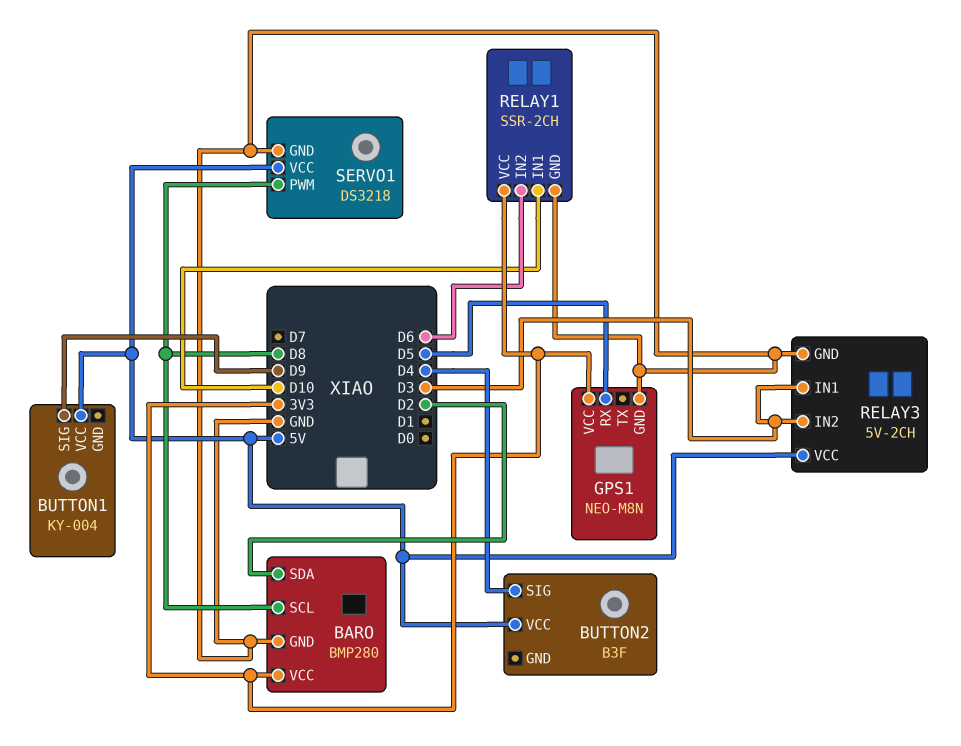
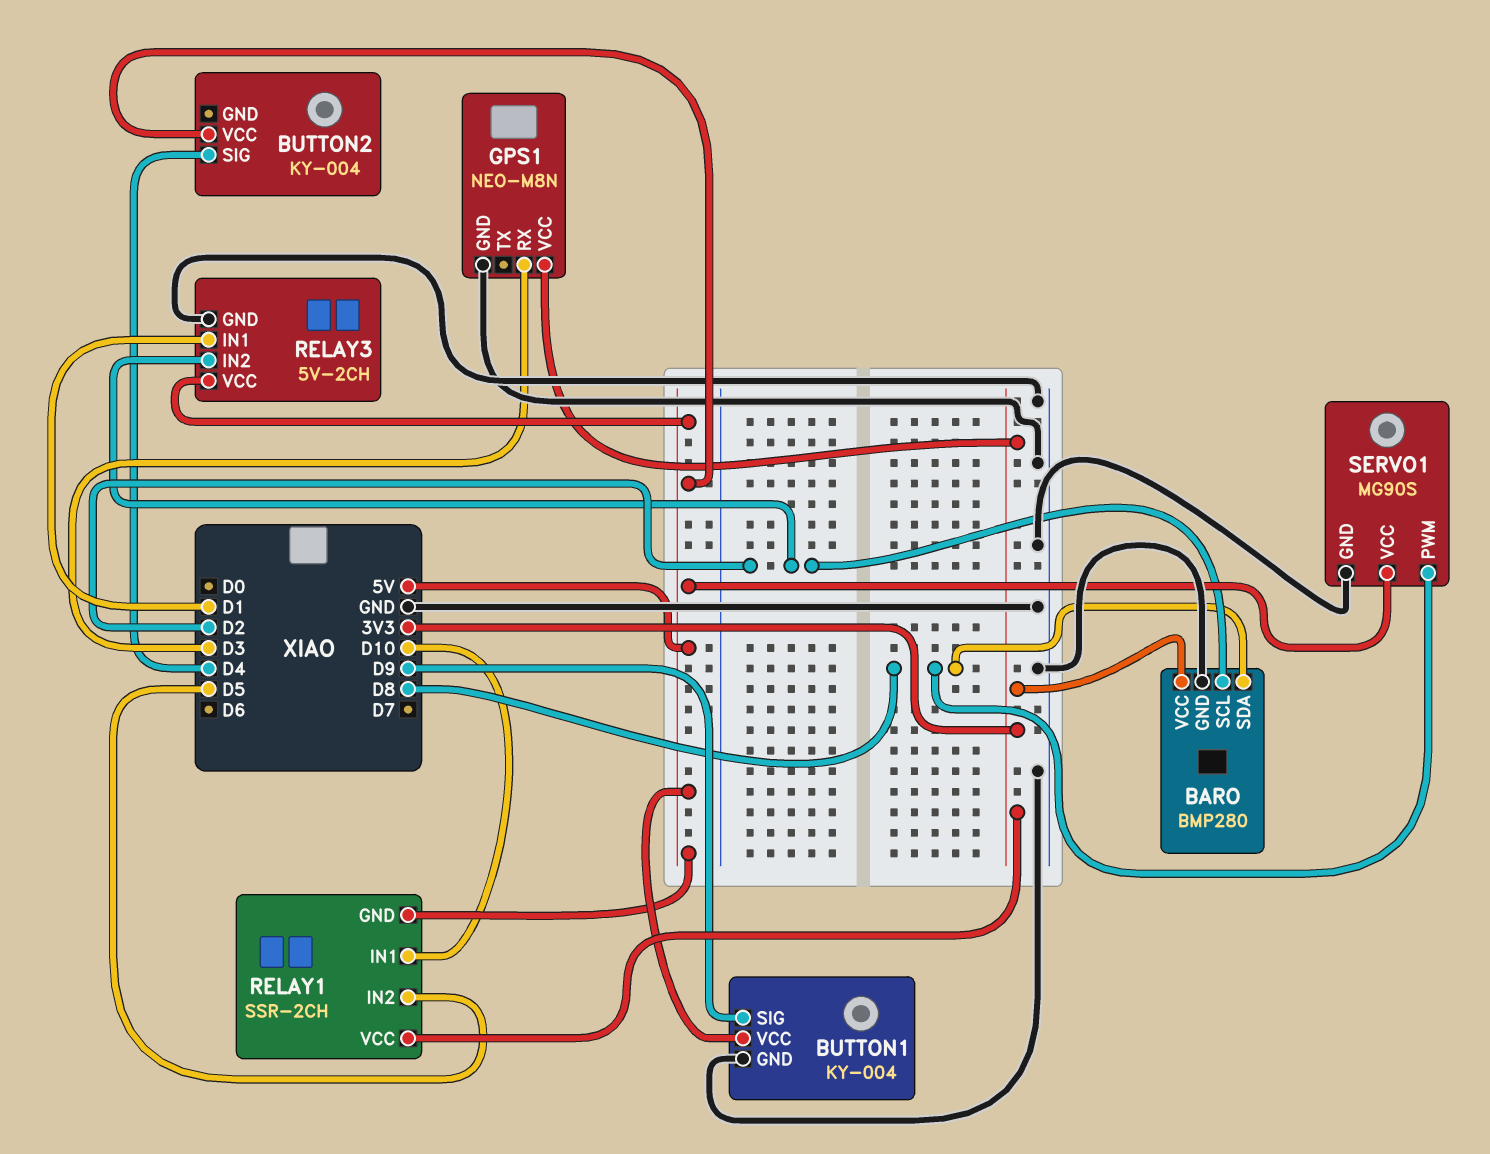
BARO pin SCL: D8 -> D2
BARO pin SDA: D2 -> D8
BUTTON1 pin GND: none -> GND
BUTTON2: B3F -> KY-004
GPS1 pin RX: D5 -> D3
RELAY1 pin GND: GND -> 5V
RELAY1 pin IN2: D6 -> D5
RELAY3 pin IN1: D3 -> D1
RELAY3 pin IN2: D3 -> D2
SERVO1: DS3218 -> MG90S

